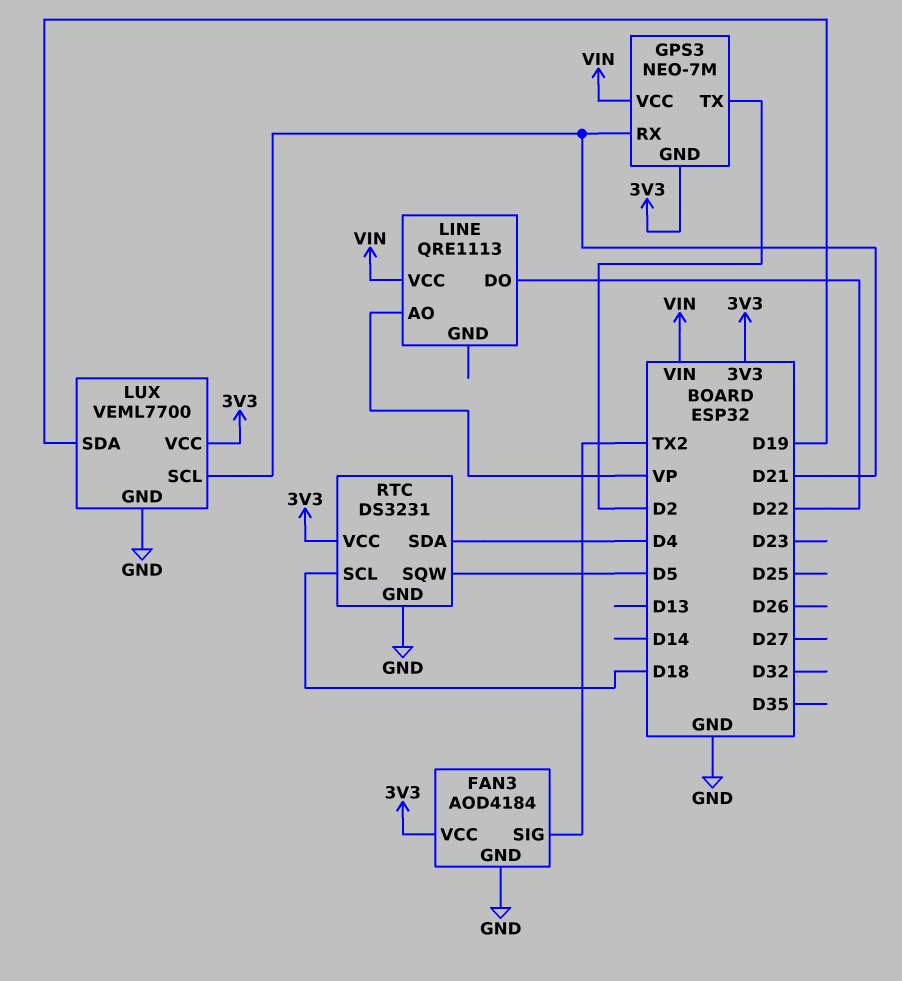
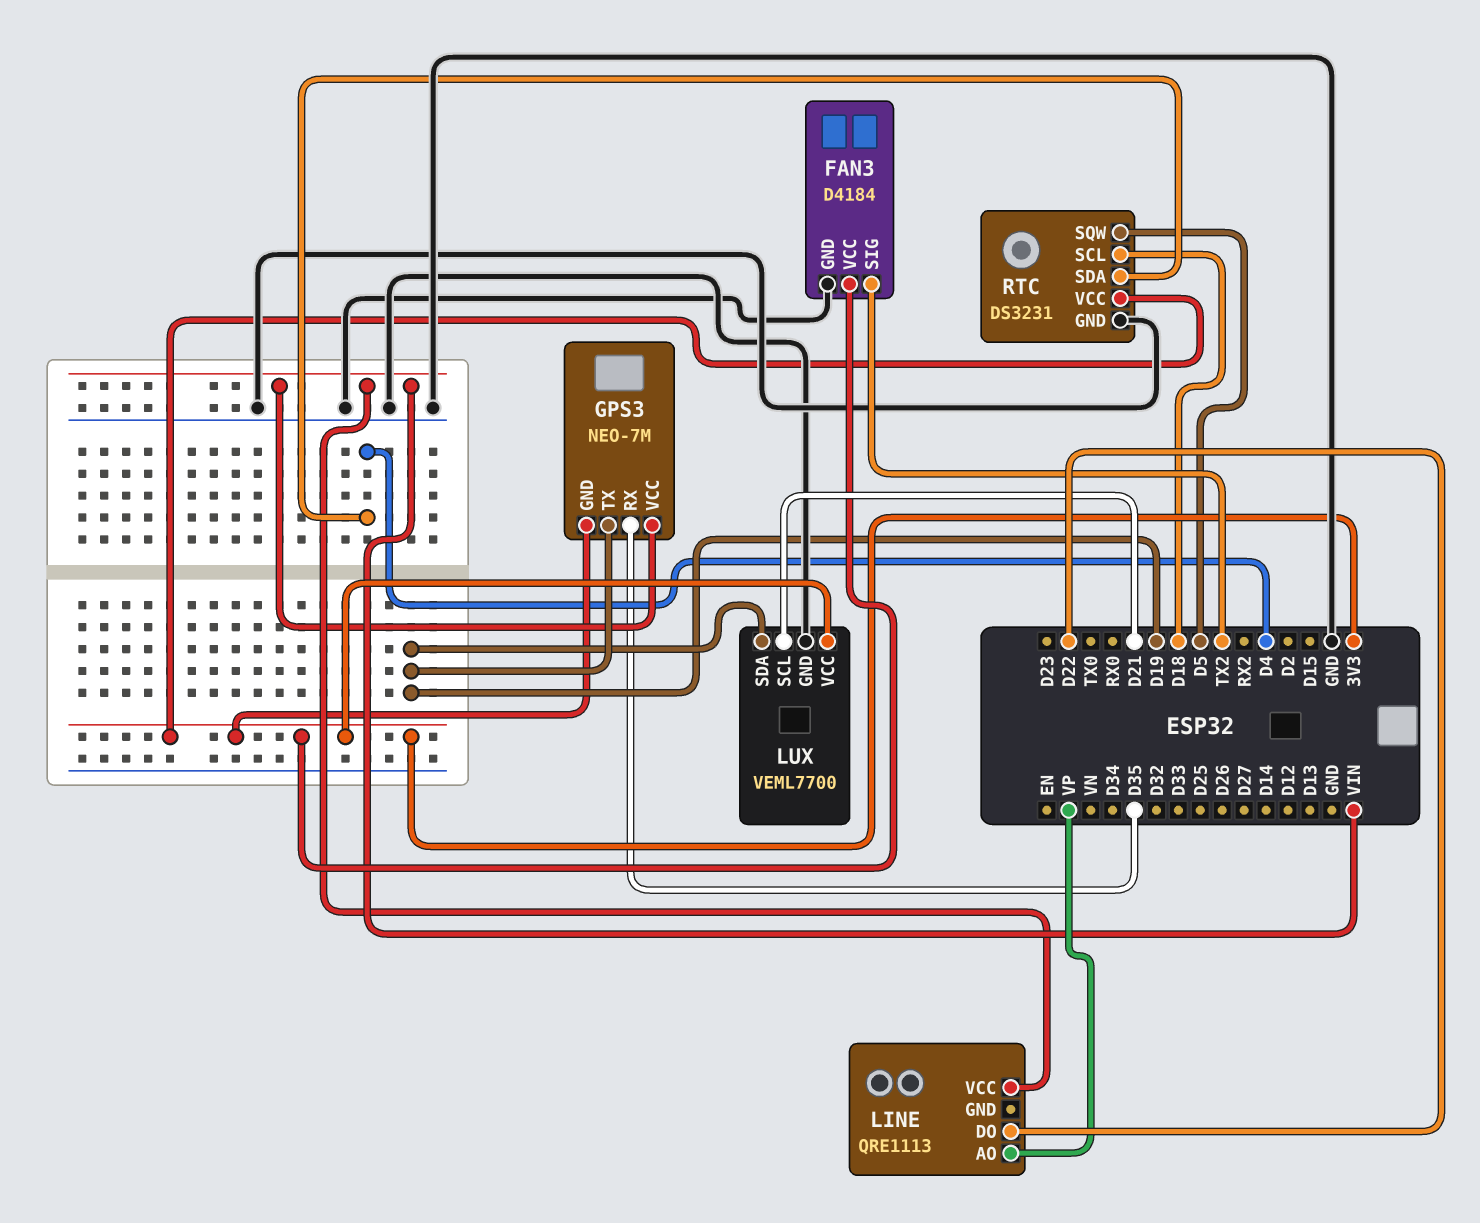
FAN3: AOD4184 -> D4184
GPS3 pin RX: D21 -> D35
GPS3 pin TX: D2 -> D19

